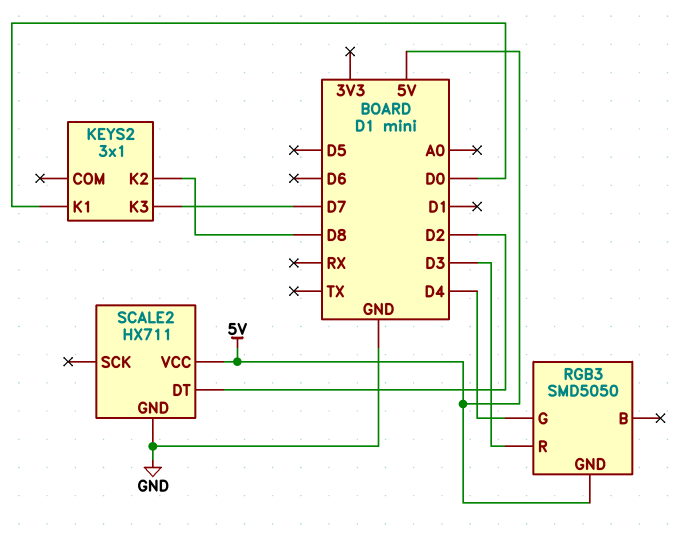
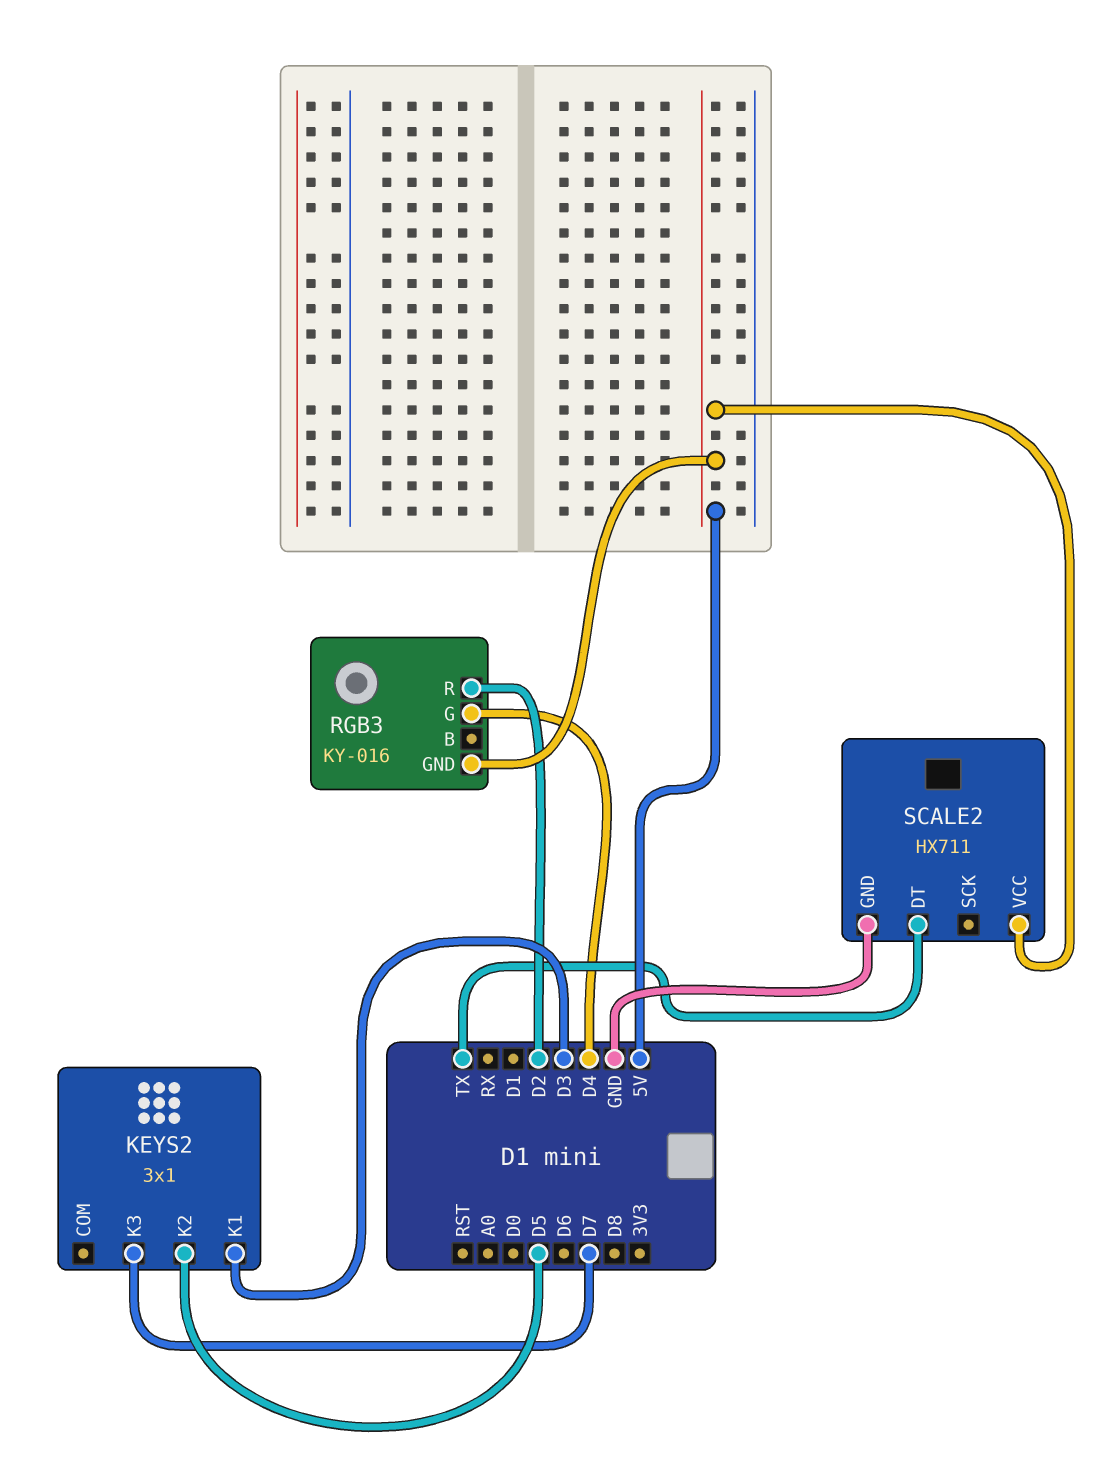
KEYS2 pin K1: D0 -> D3
KEYS2 pin K2: D8 -> D5
RGB3: SMD5050 -> KY-016
RGB3 pin R: D3 -> D2
SCALE2 pin DT: D2 -> TX

